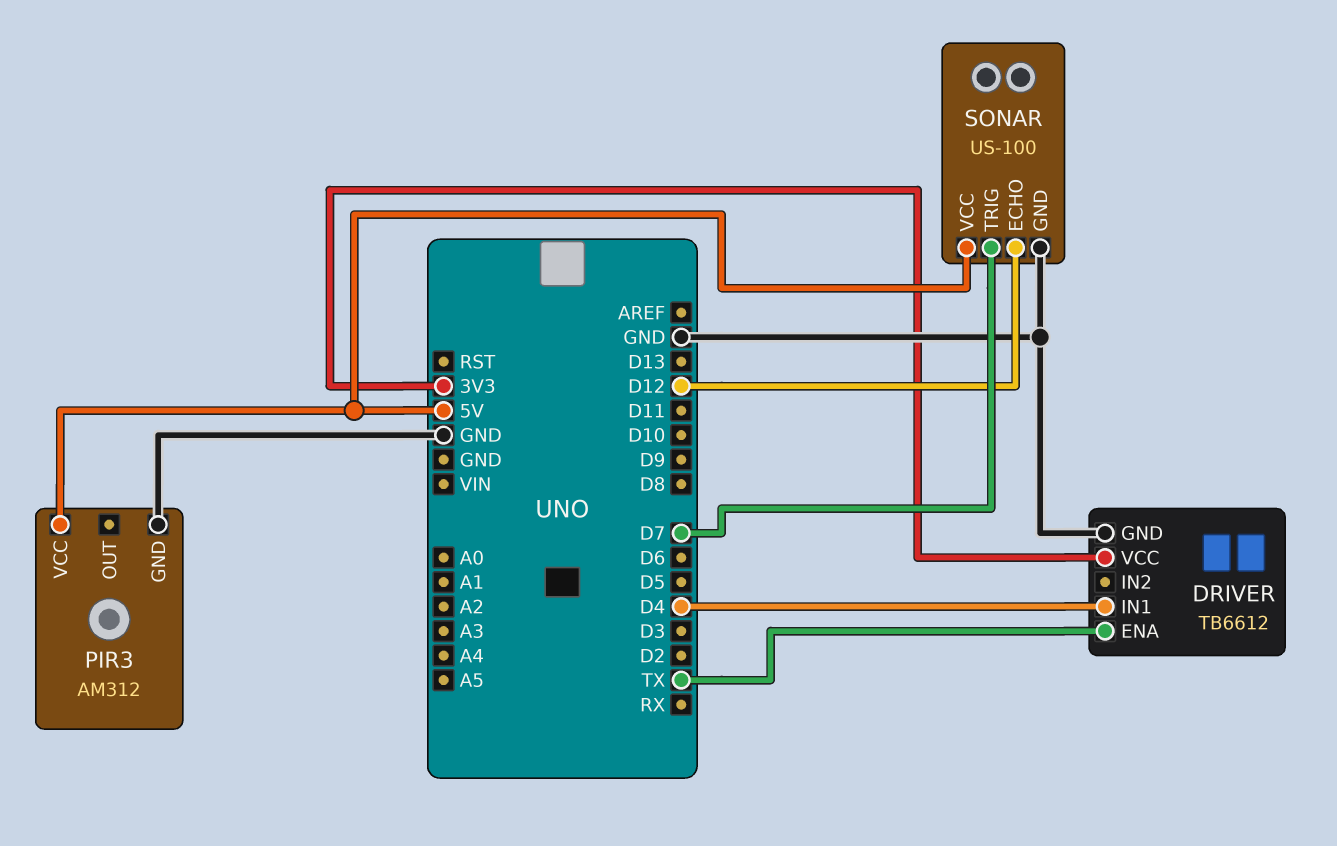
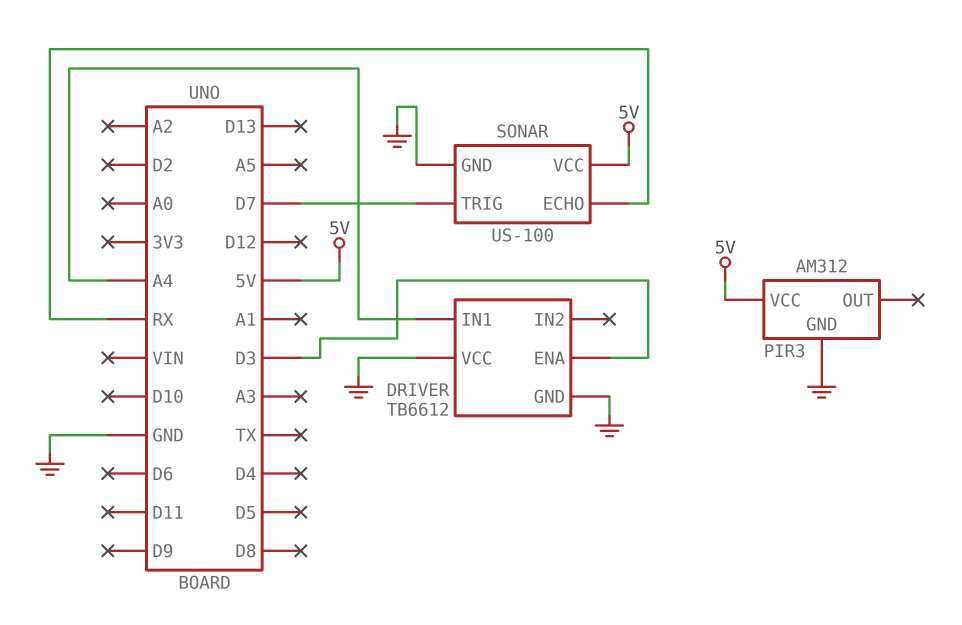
DRIVER pin ENA: TX -> D3
DRIVER pin IN1: D4 -> A4
DRIVER pin VCC: 3V3 -> GND
SONAR pin ECHO: D12 -> RX

